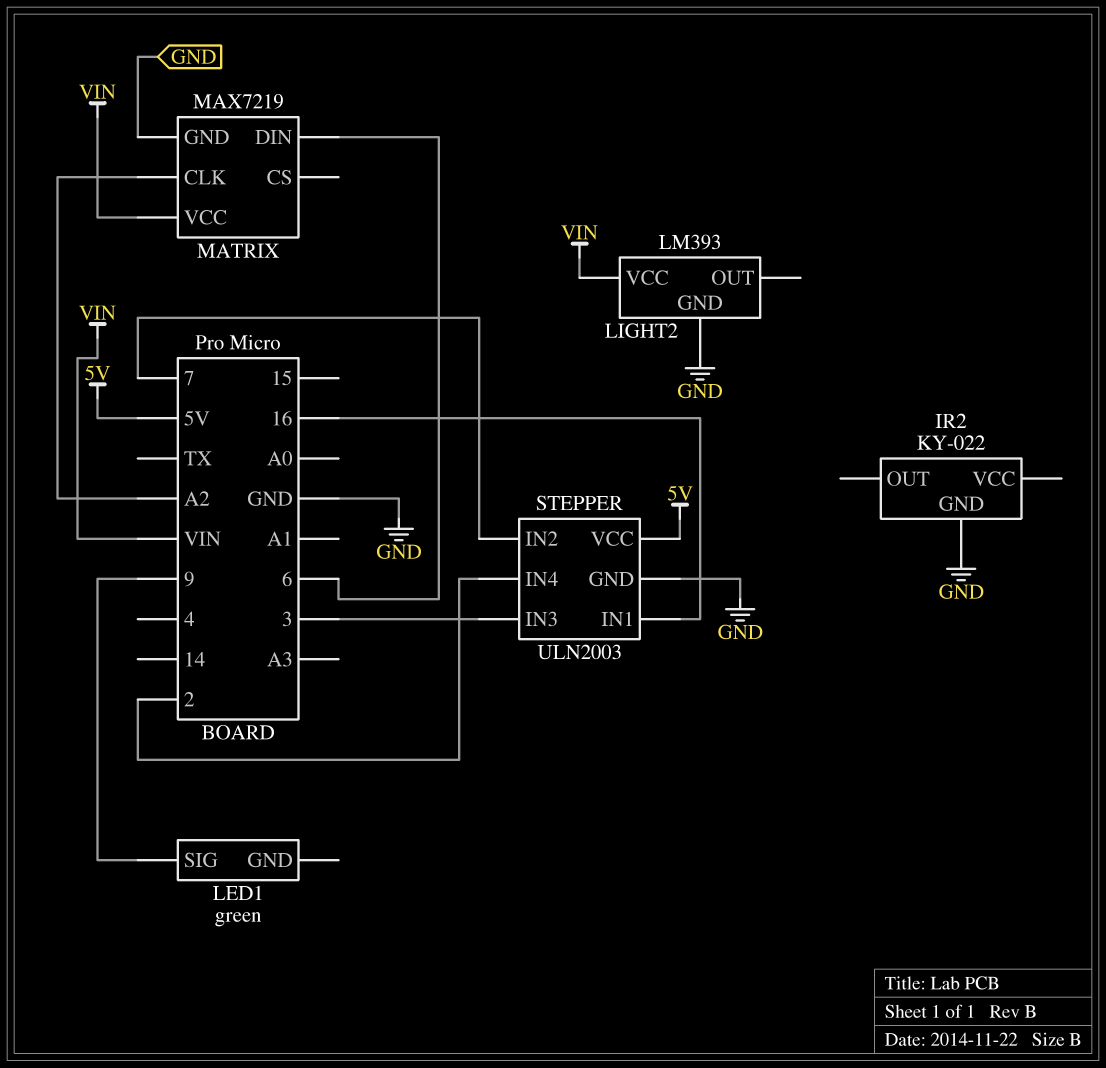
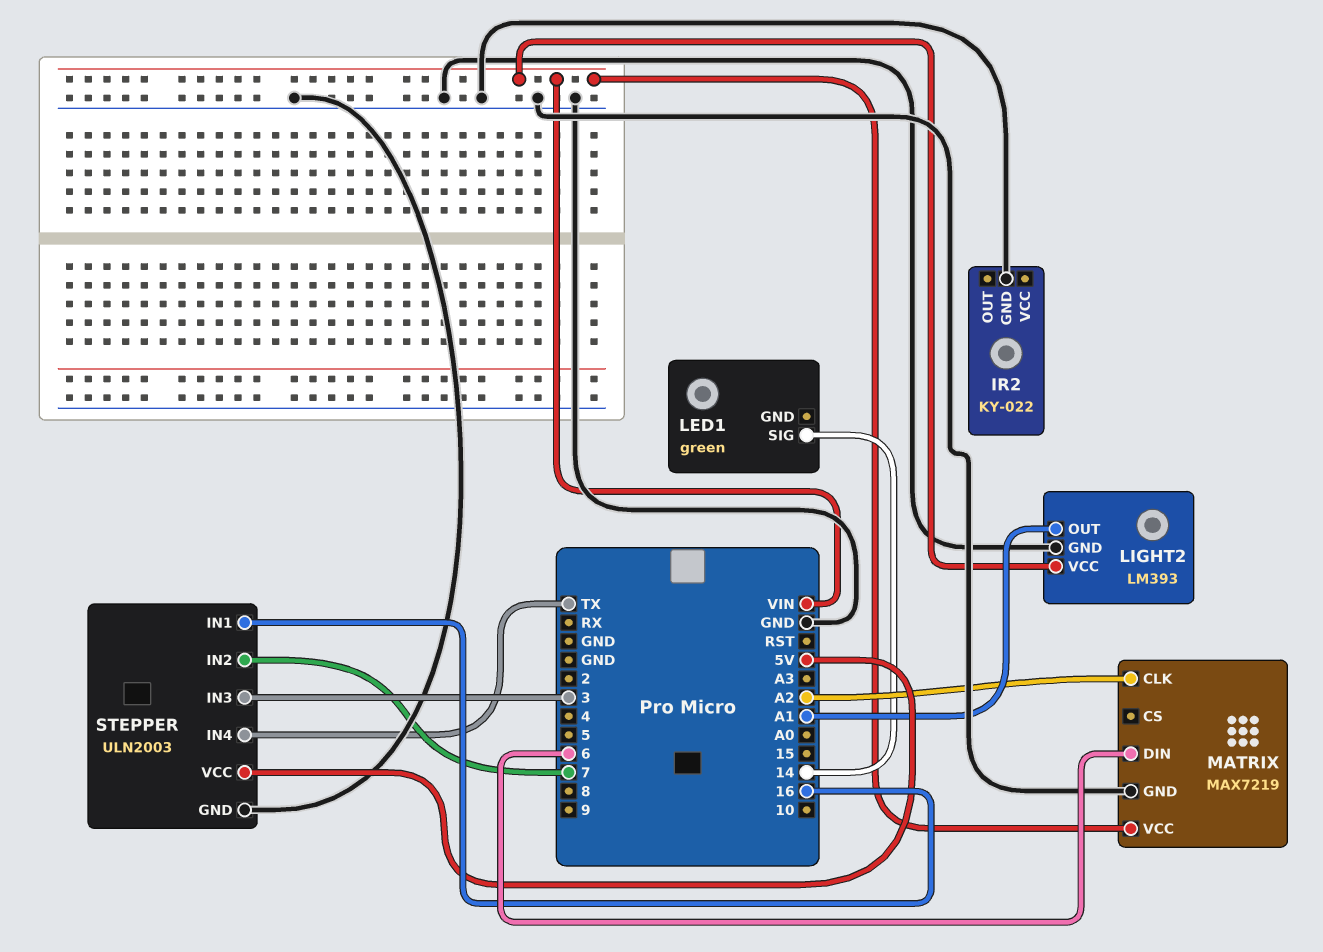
LED1 pin SIG: 9 -> 14
LIGHT2 pin OUT: none -> A1
STEPPER pin IN4: 2 -> TX

